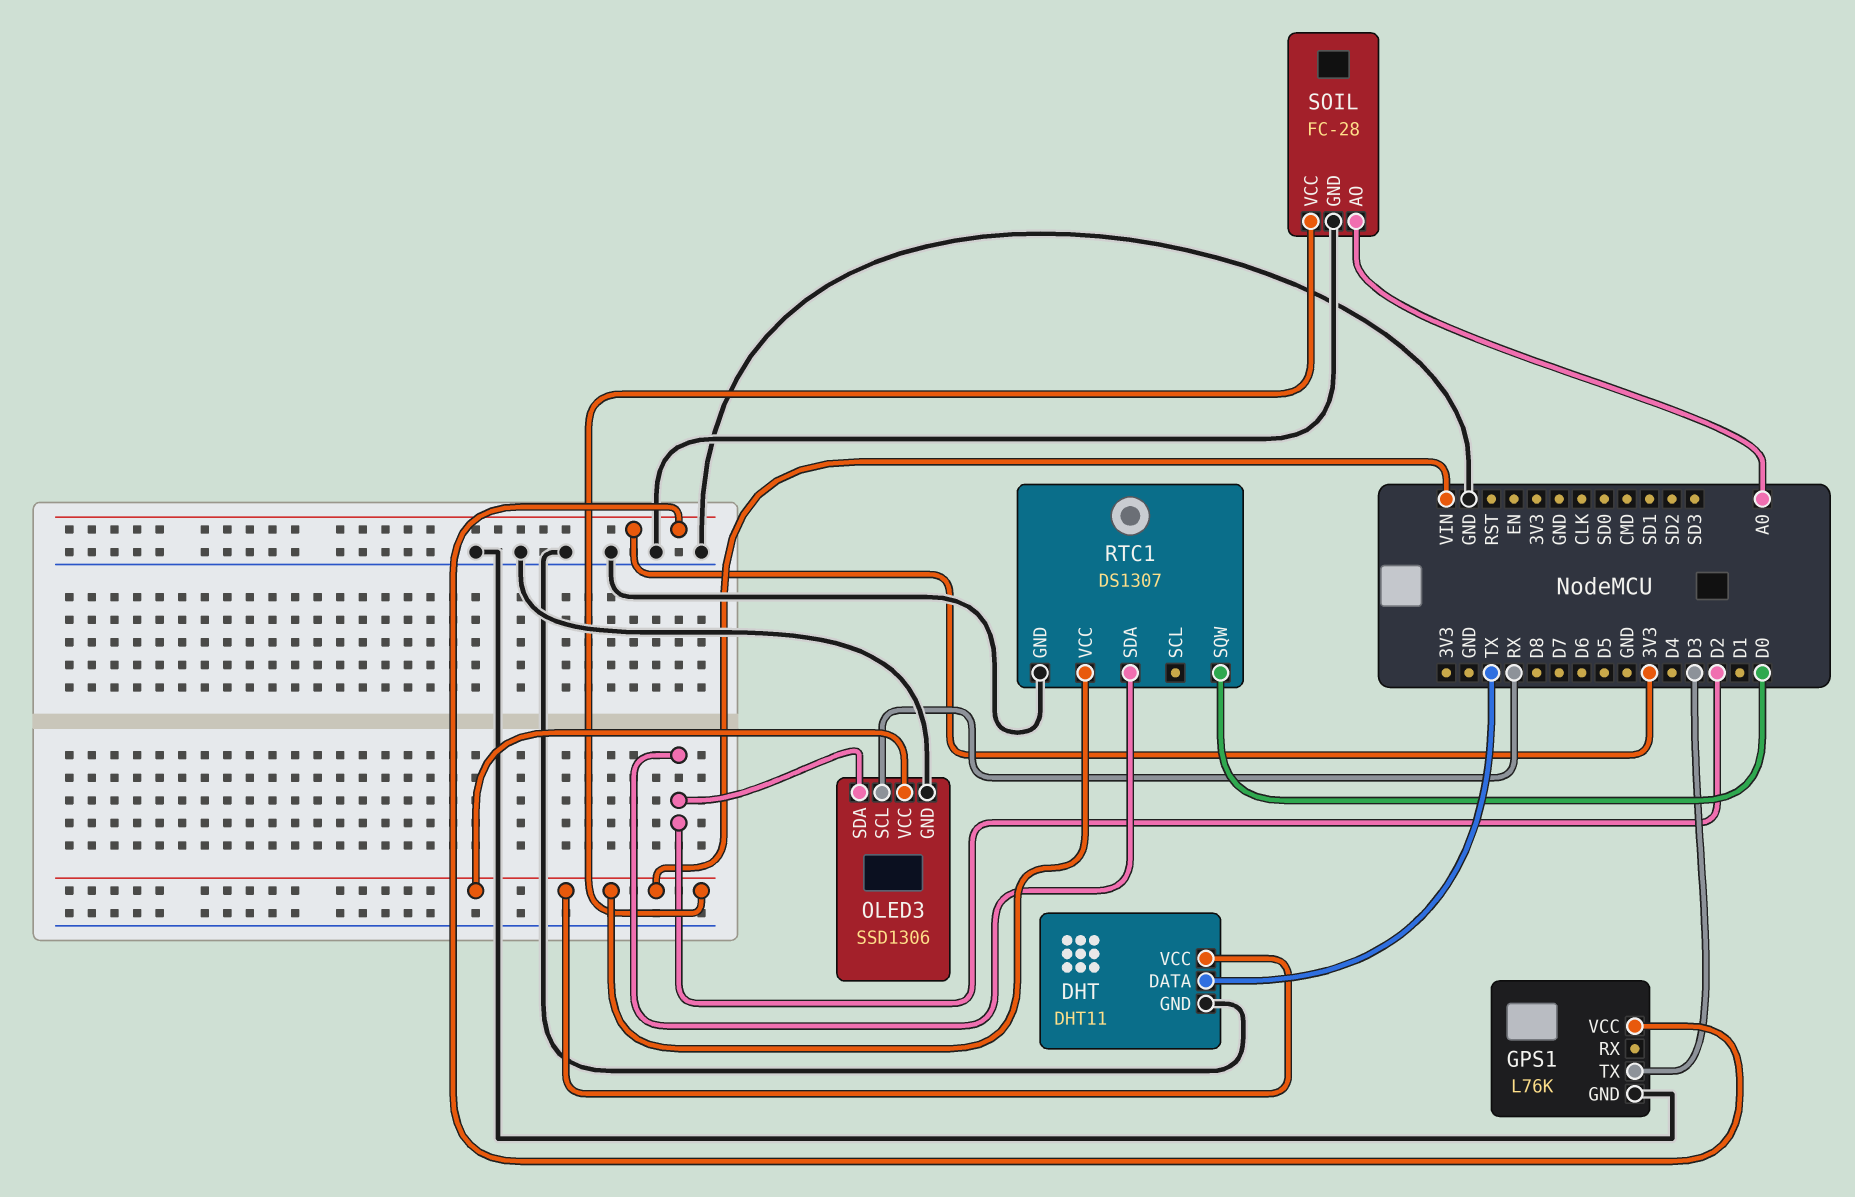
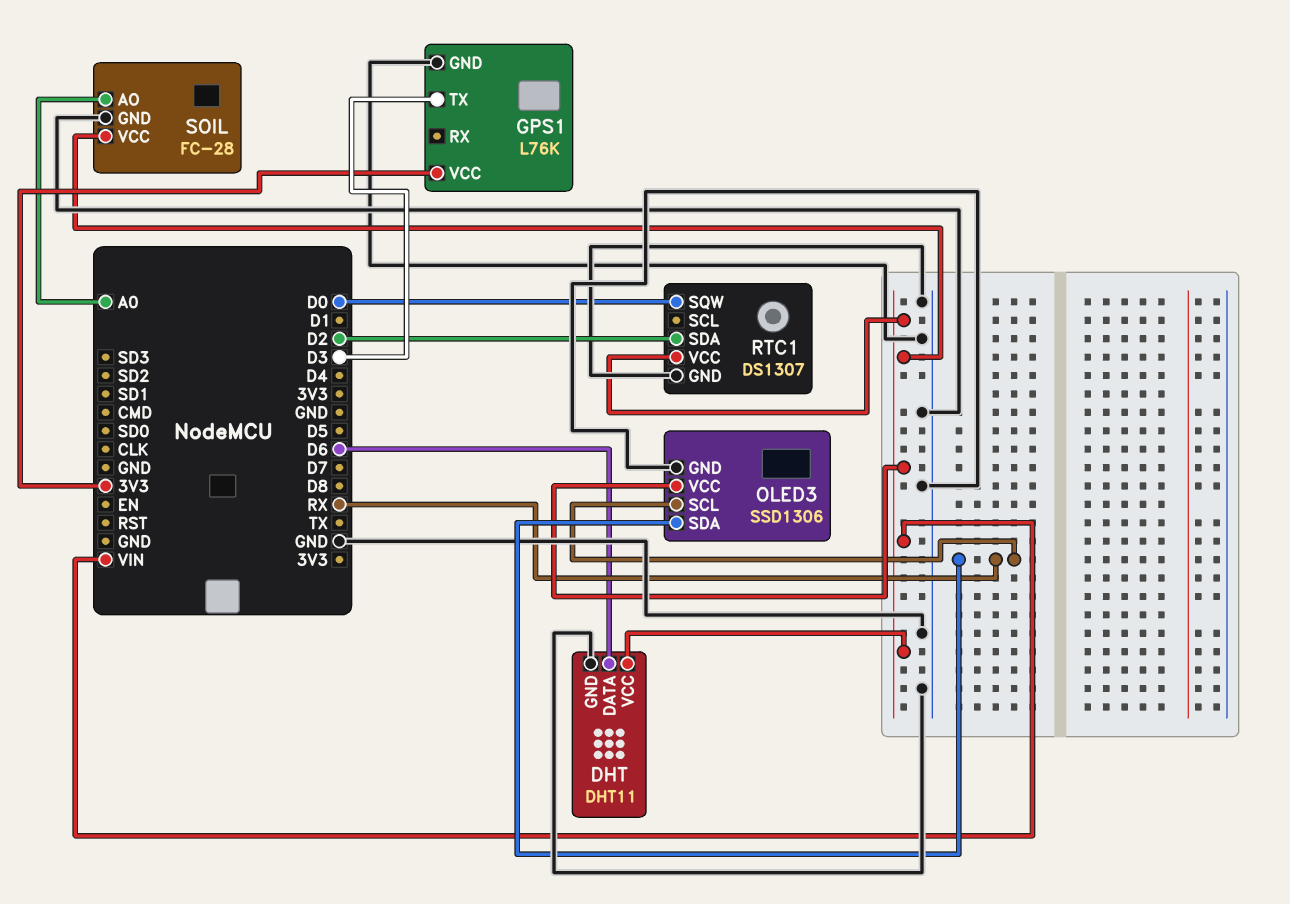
DHT pin DATA: TX -> D6
OLED3 pin SDA: D2 -> RX

